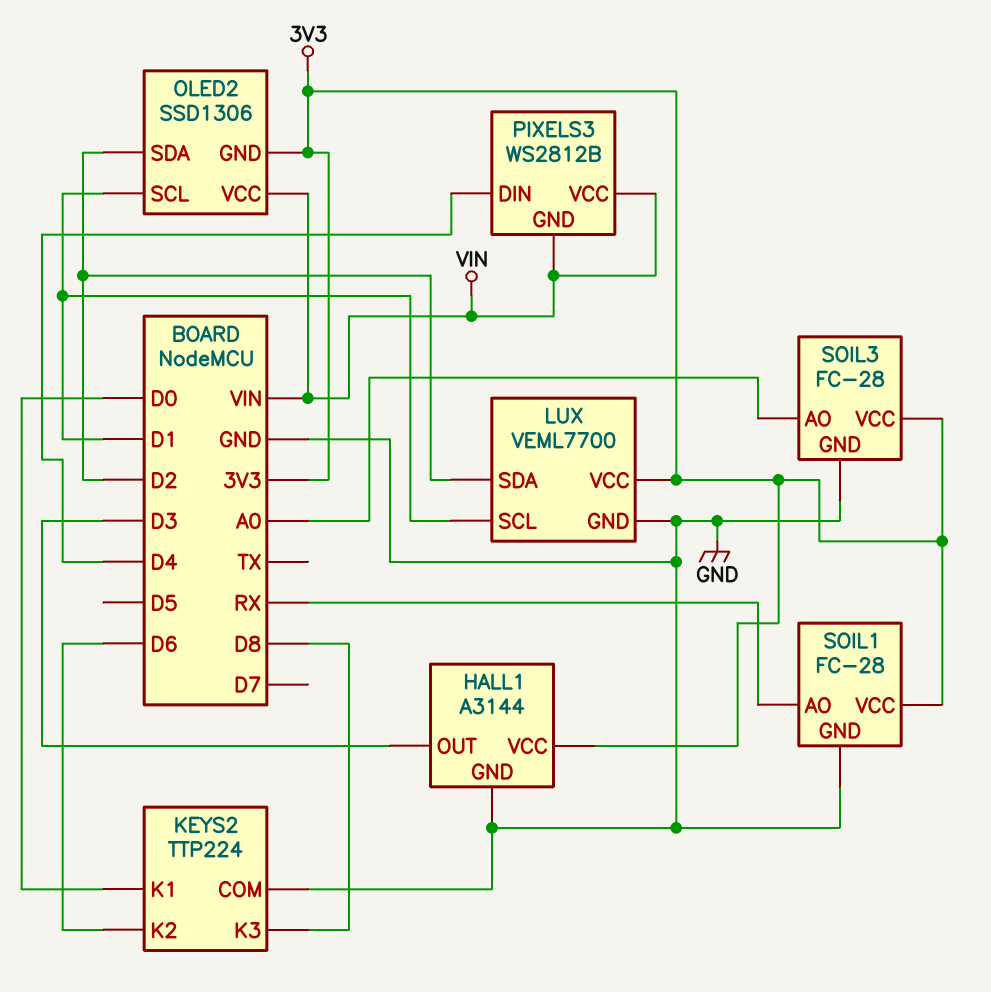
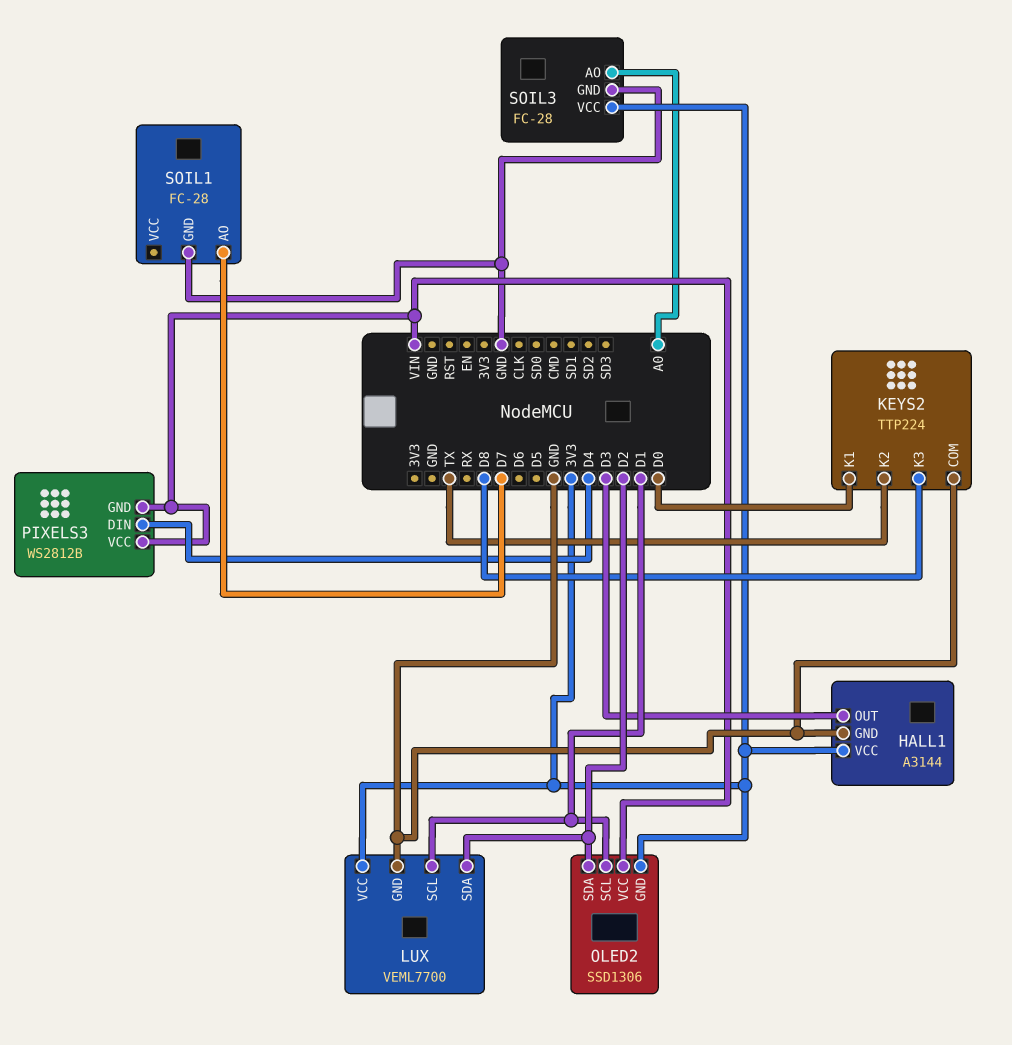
KEYS2 pin K2: D6 -> TX
SOIL1 pin AO: RX -> D7
SOIL1 pin VCC: 3V3 -> none

